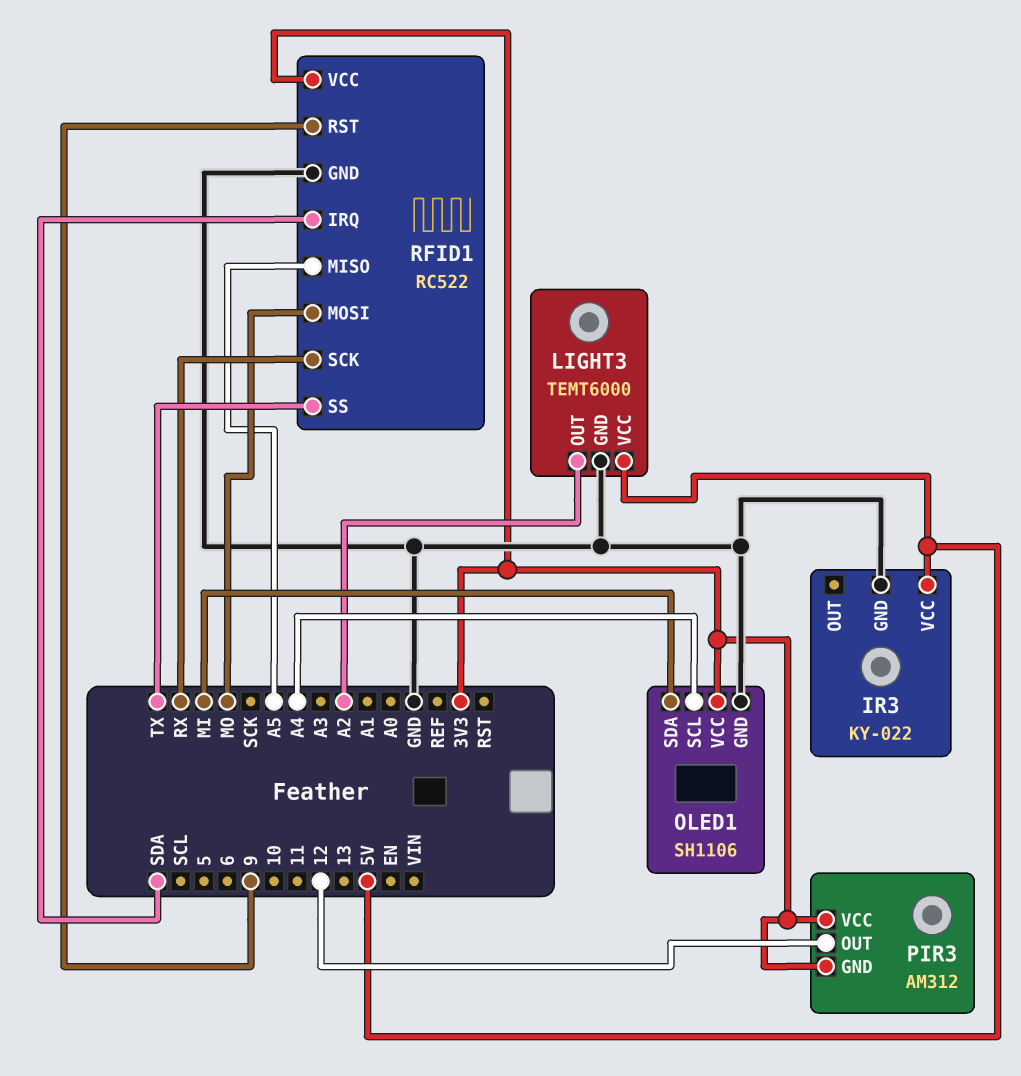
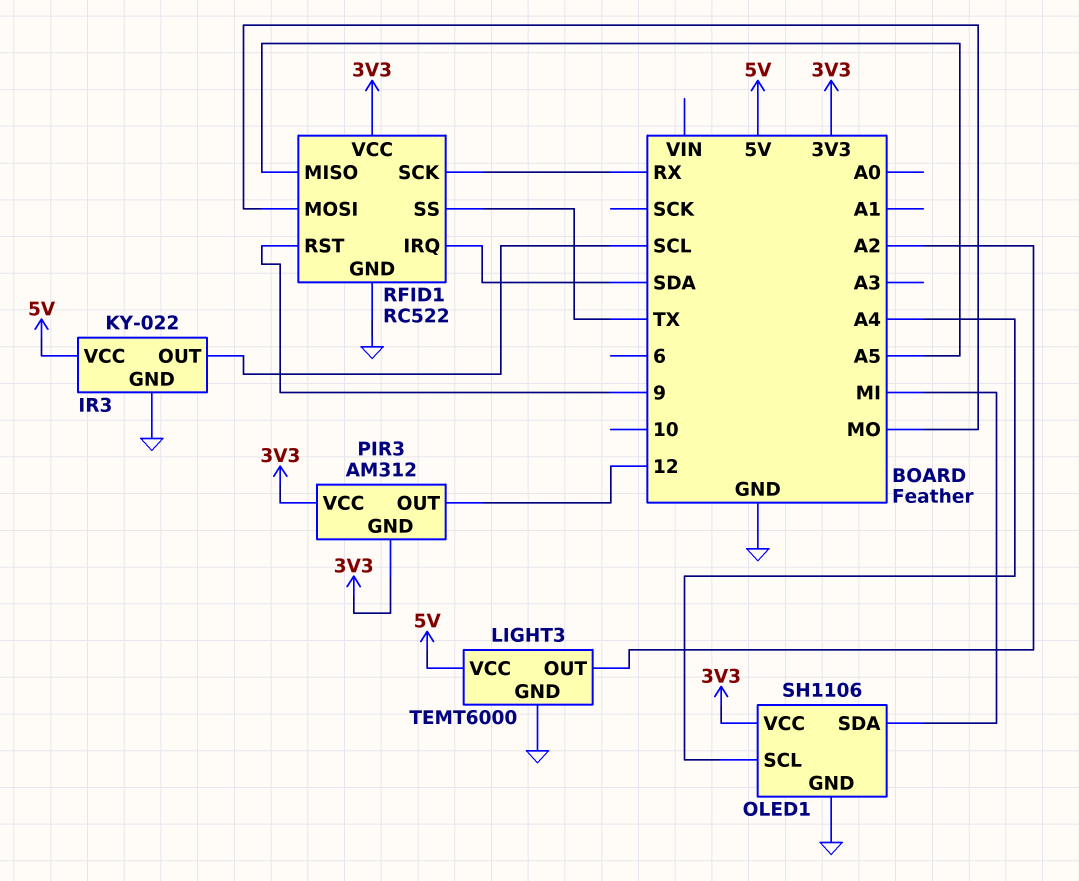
IR3 pin OUT: none -> SCL

